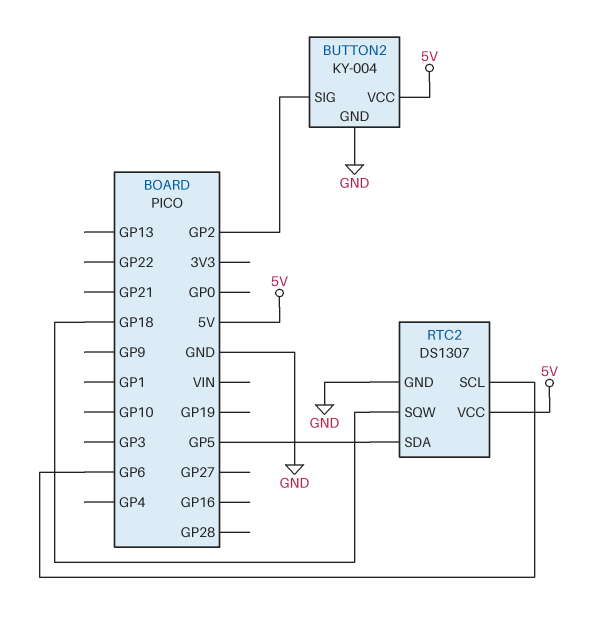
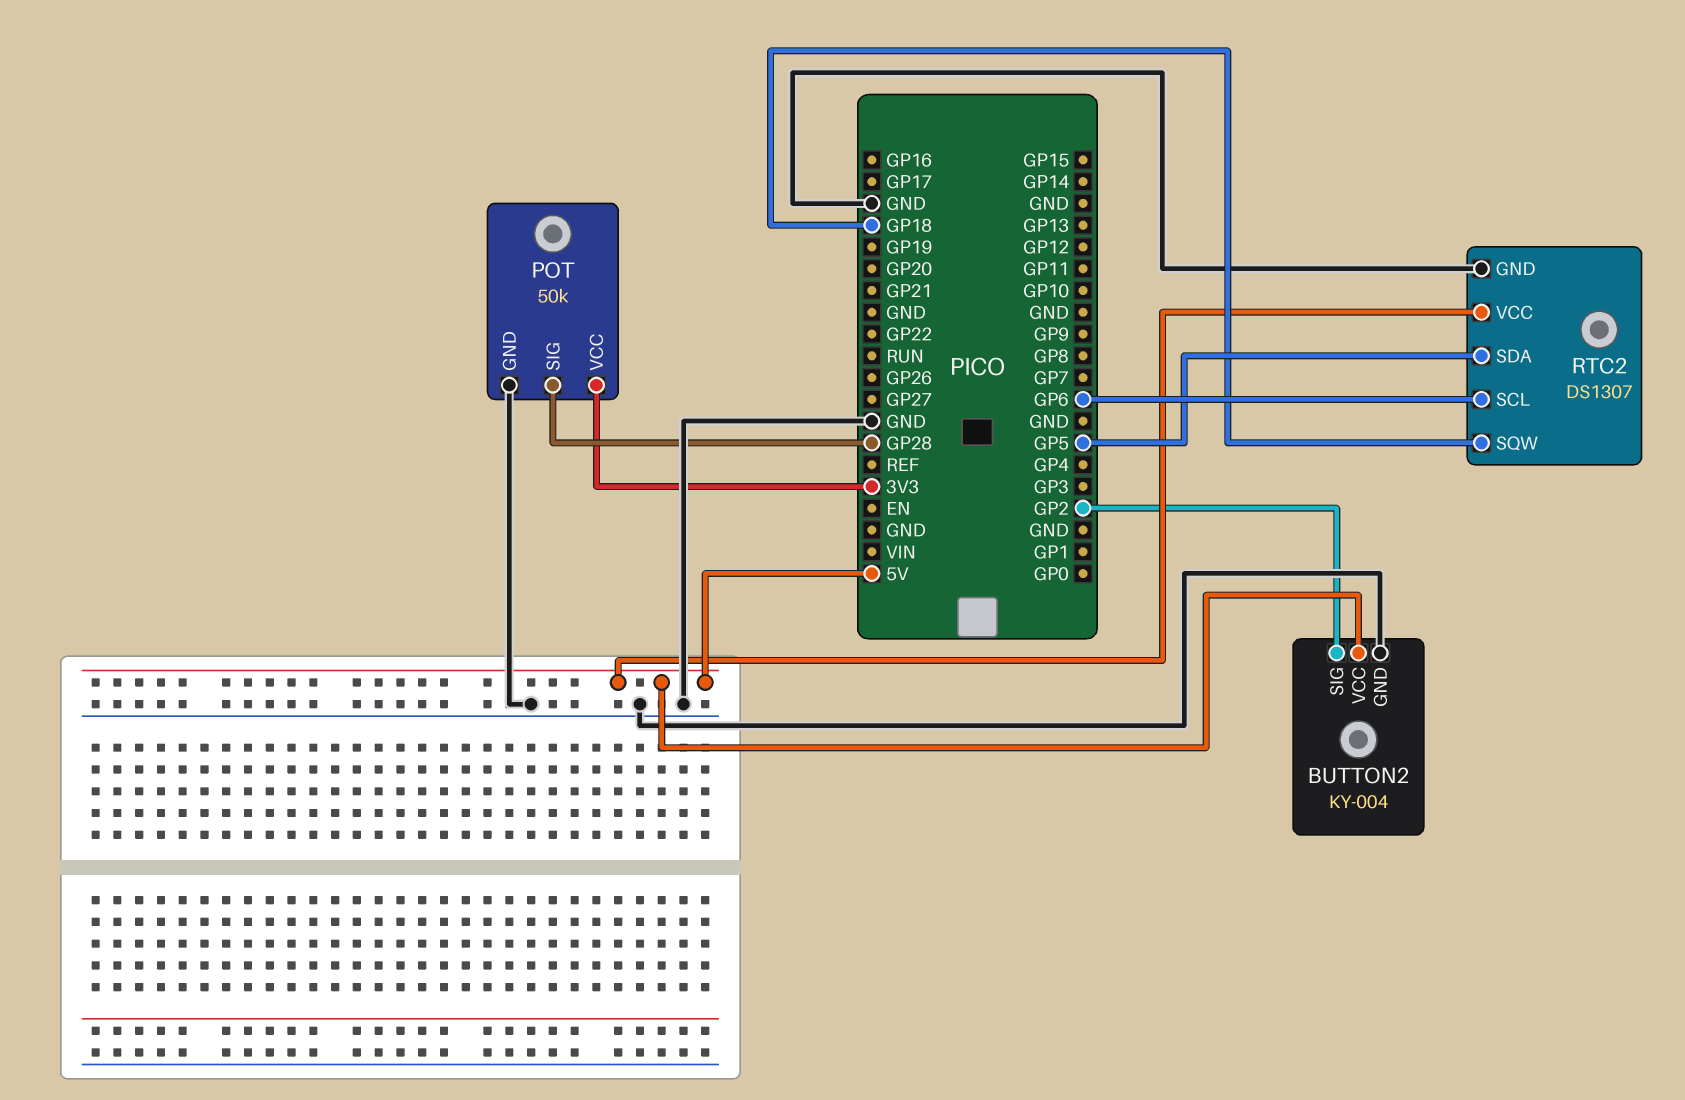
POT: none -> 50k
POT pin GND: none -> GND
POT pin SIG: none -> GP28
POT pin VCC: none -> 3V3

